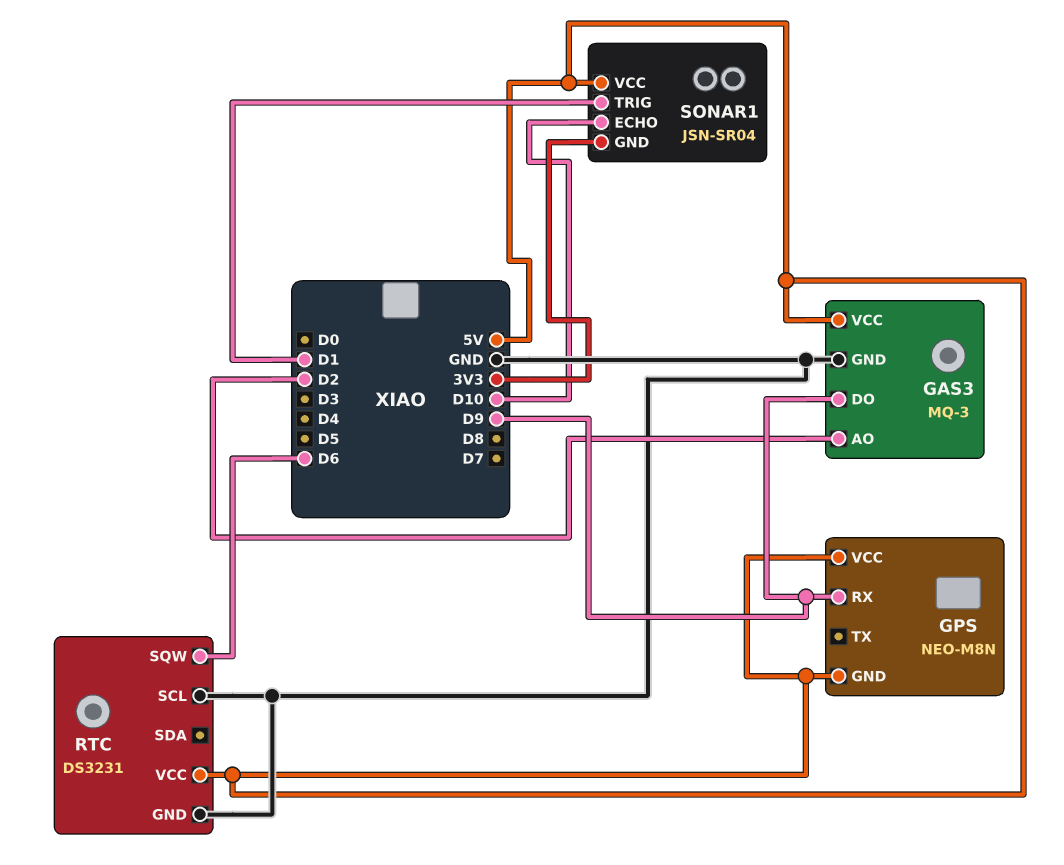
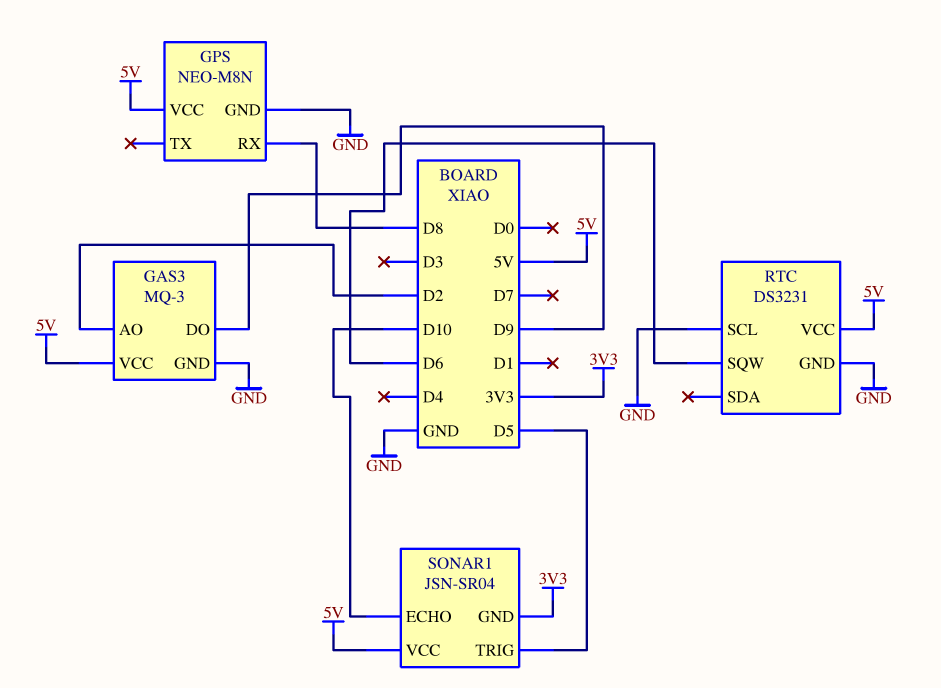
GPS pin GND: 5V -> GND
GPS pin RX: D9 -> D8
SONAR1 pin TRIG: D1 -> D5

